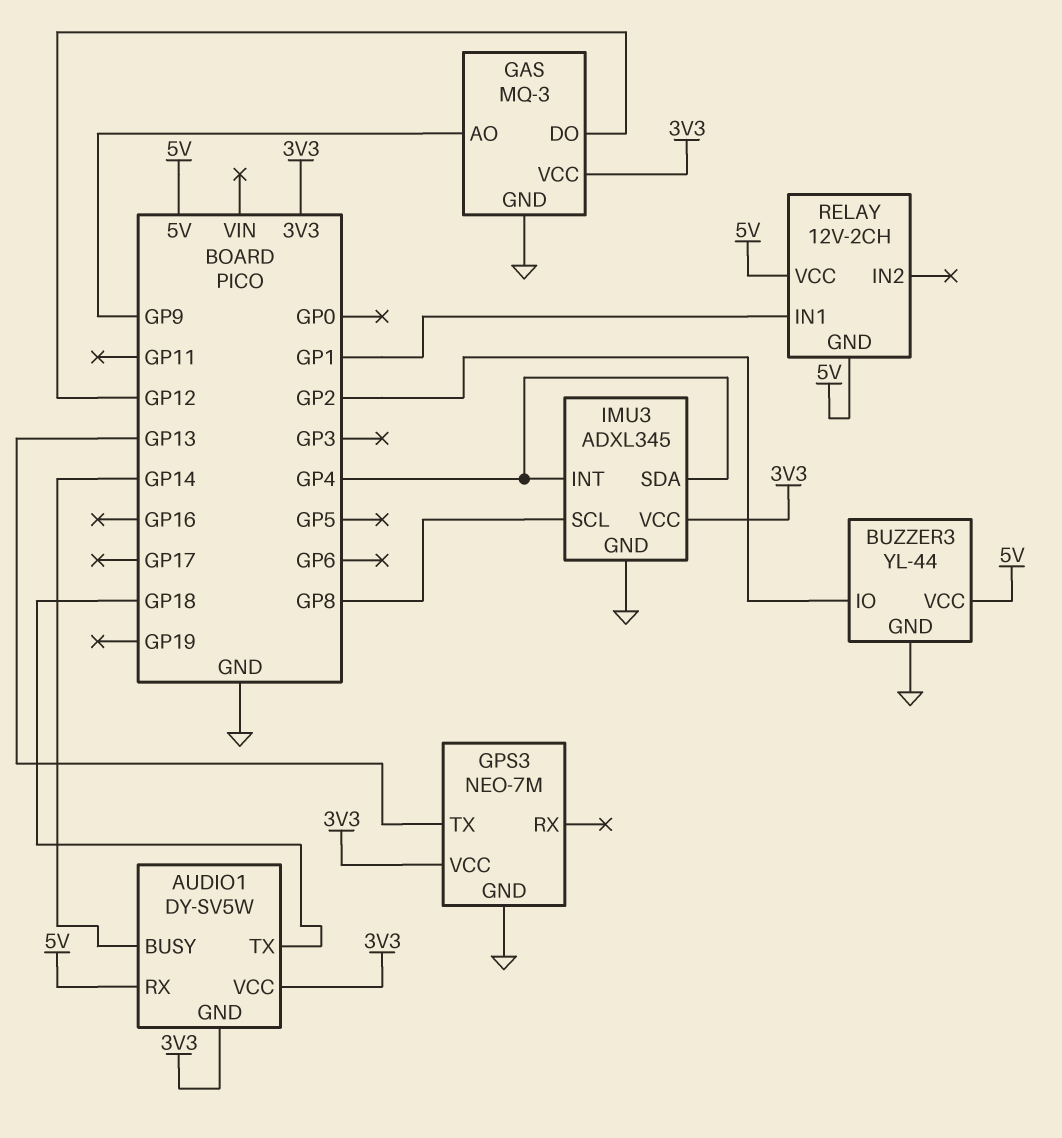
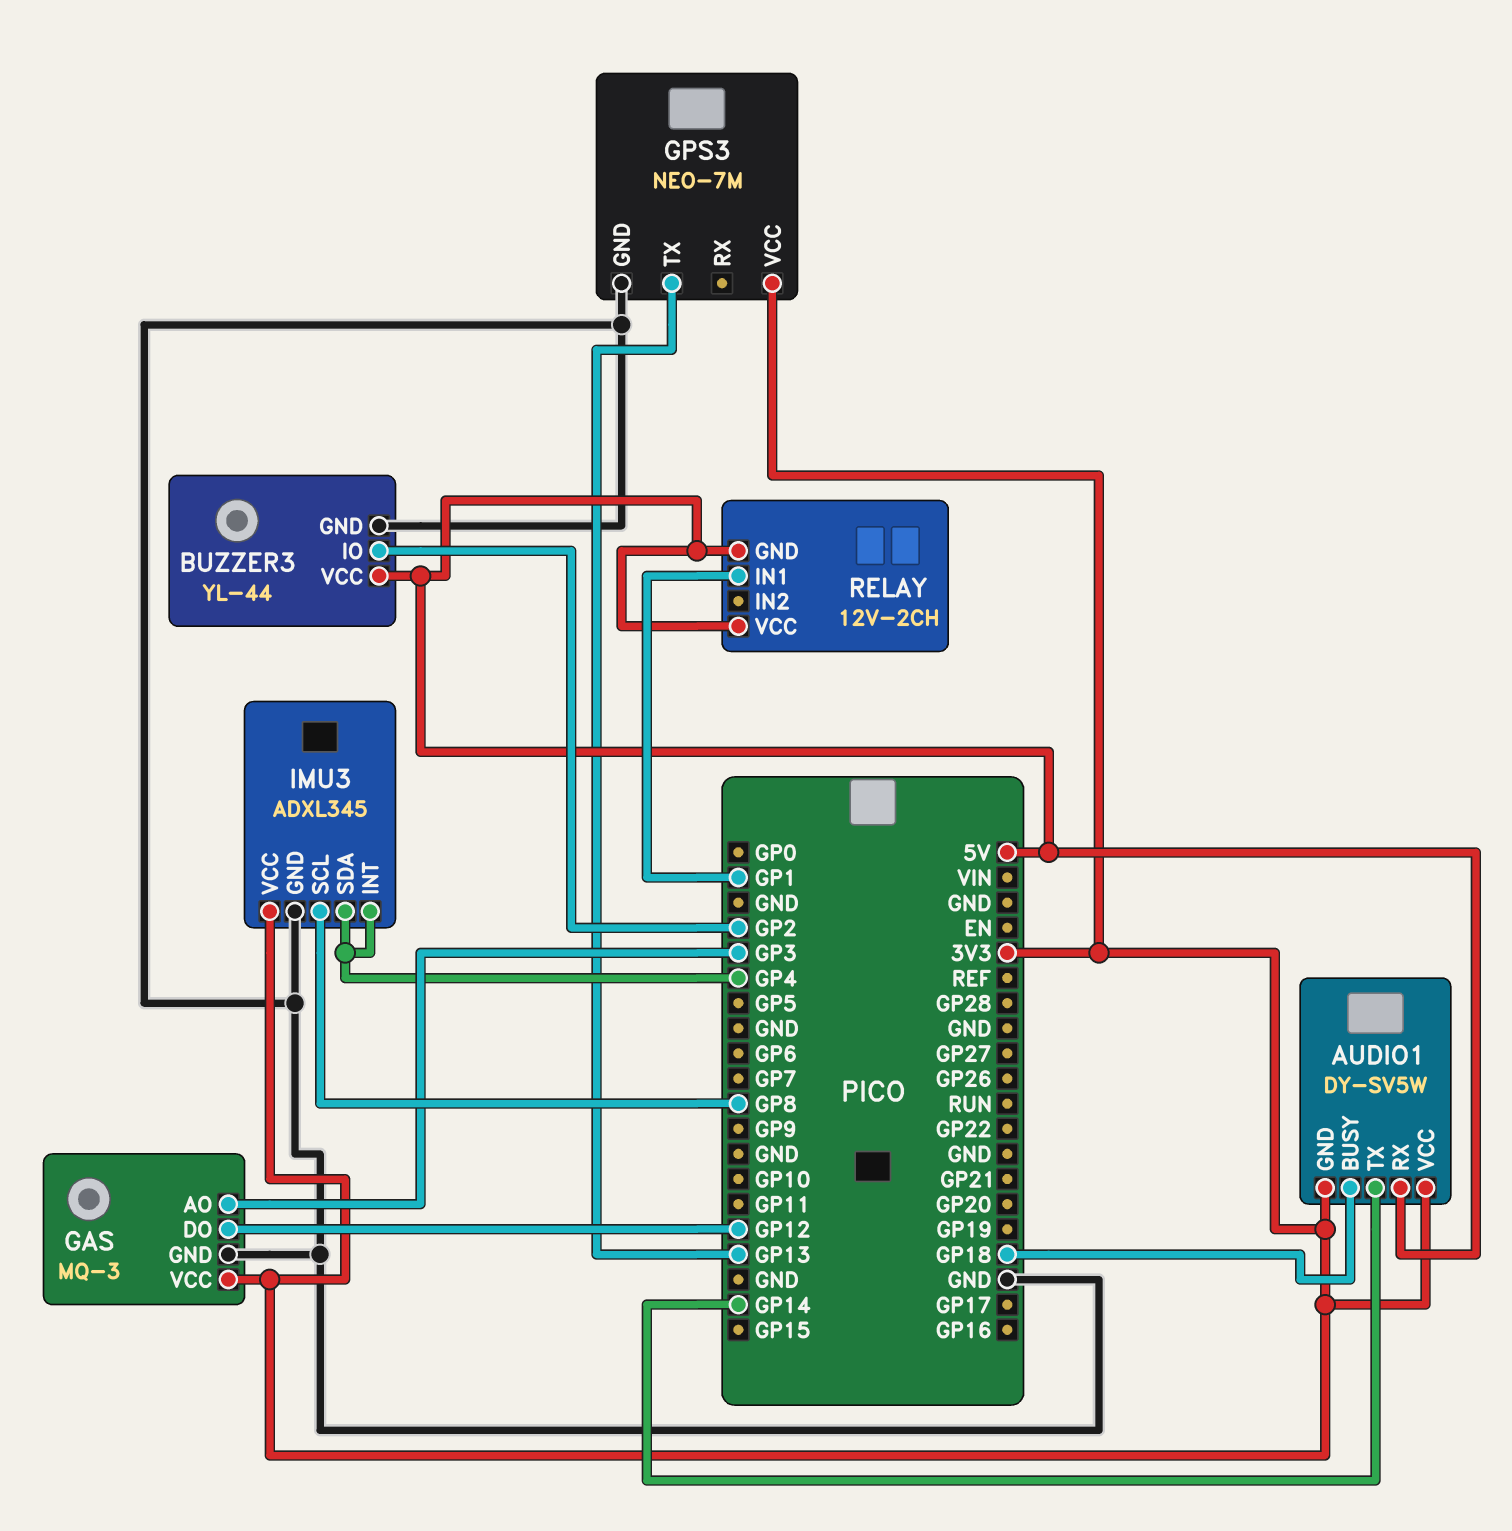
AUDIO1 pin BUSY: GP14 -> GP18
AUDIO1 pin TX: GP18 -> GP14
GAS pin AO: GP9 -> GP3

